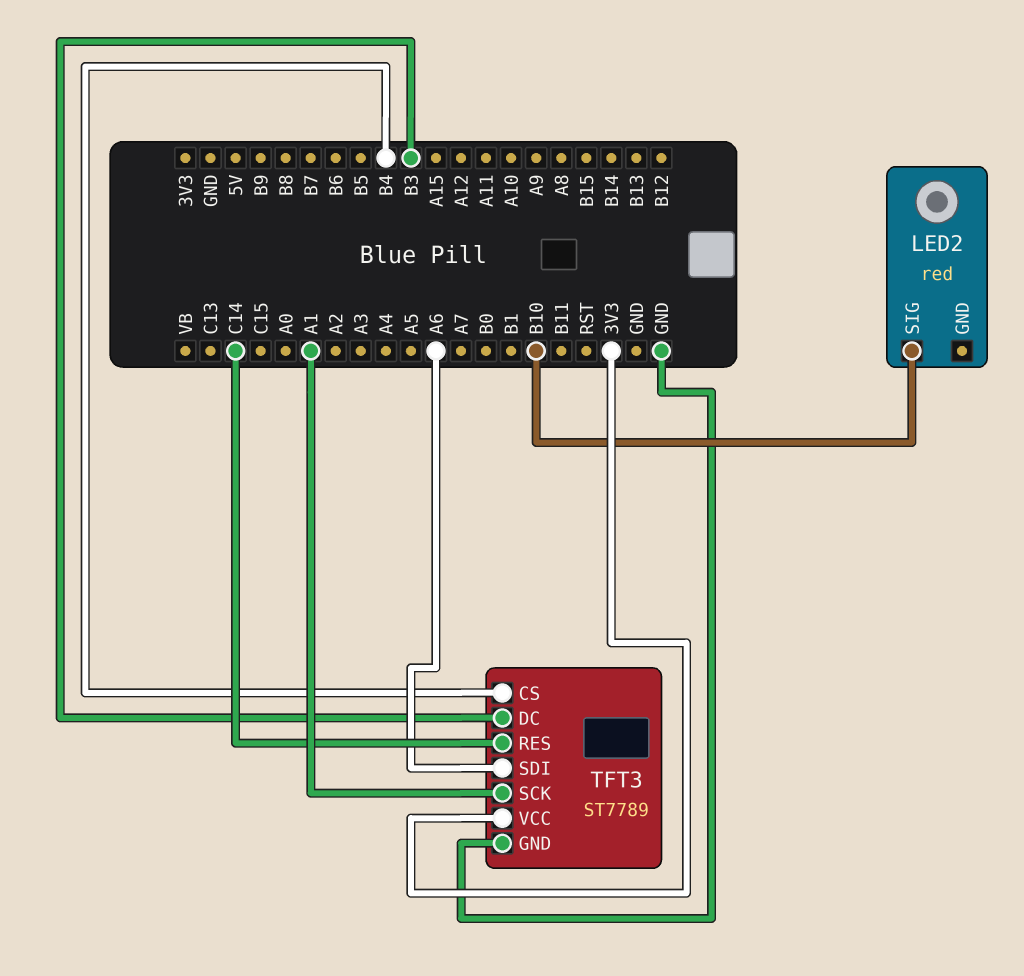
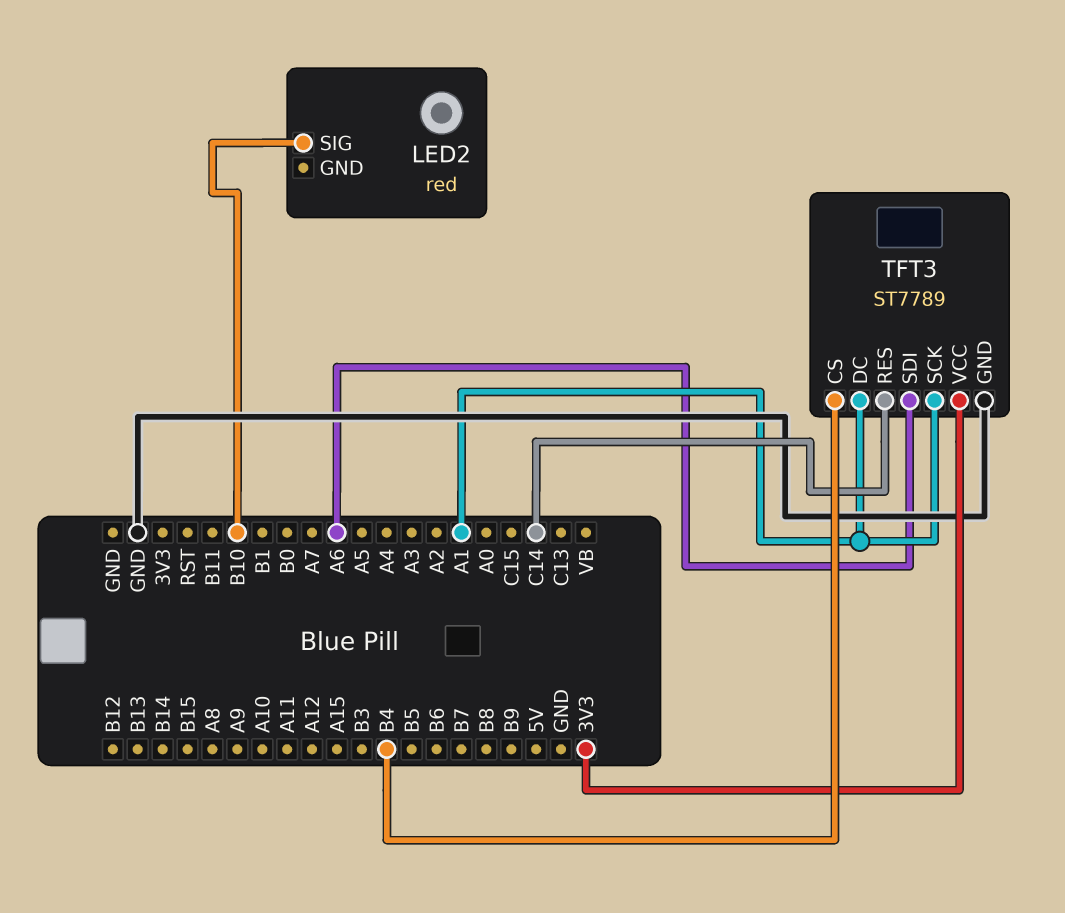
TFT3 pin DC: B3 -> A1

